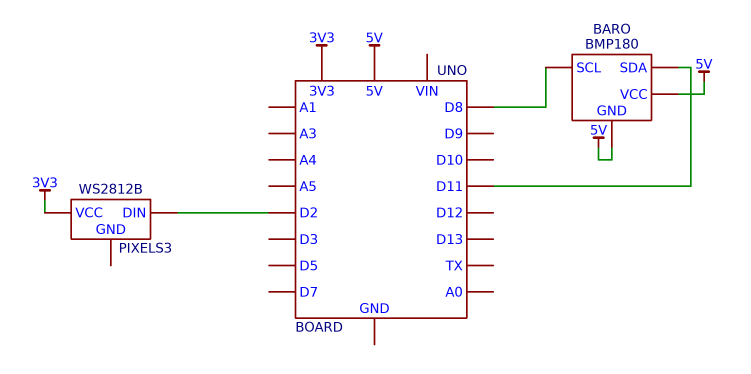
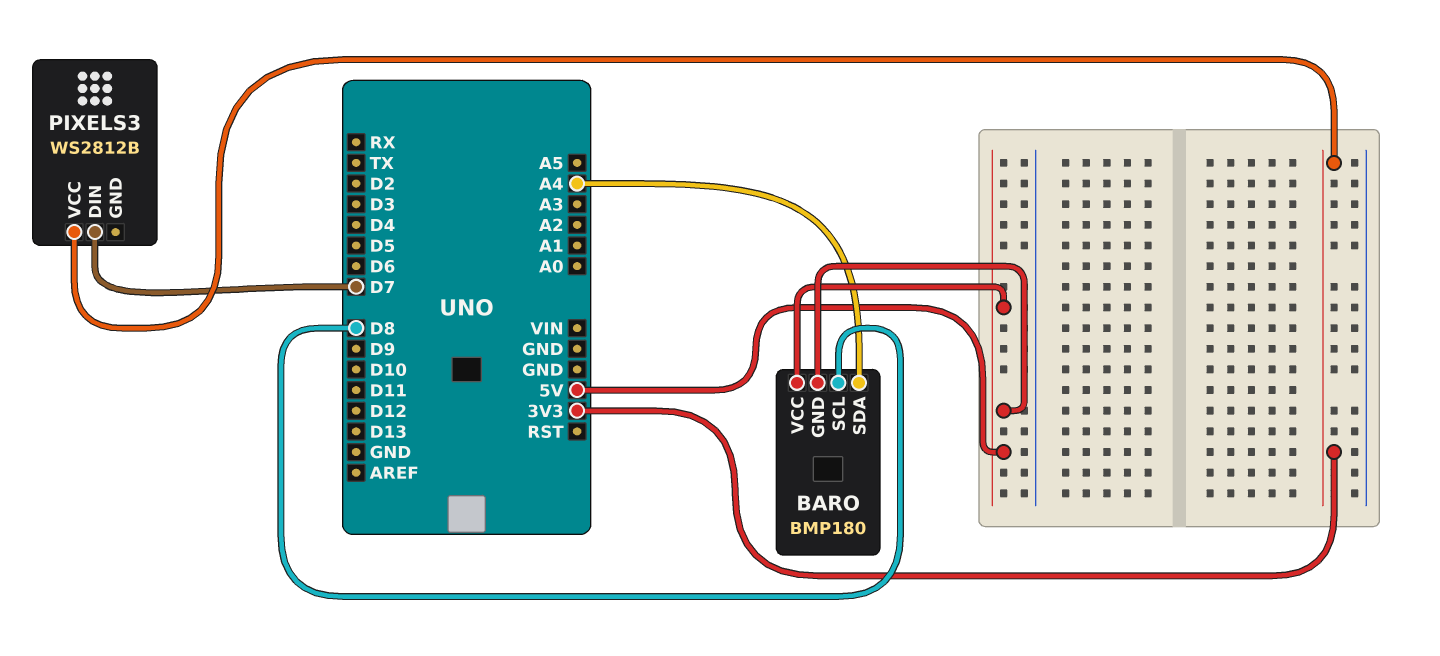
BARO pin SDA: D11 -> A4
PIXELS3 pin DIN: D2 -> D7

